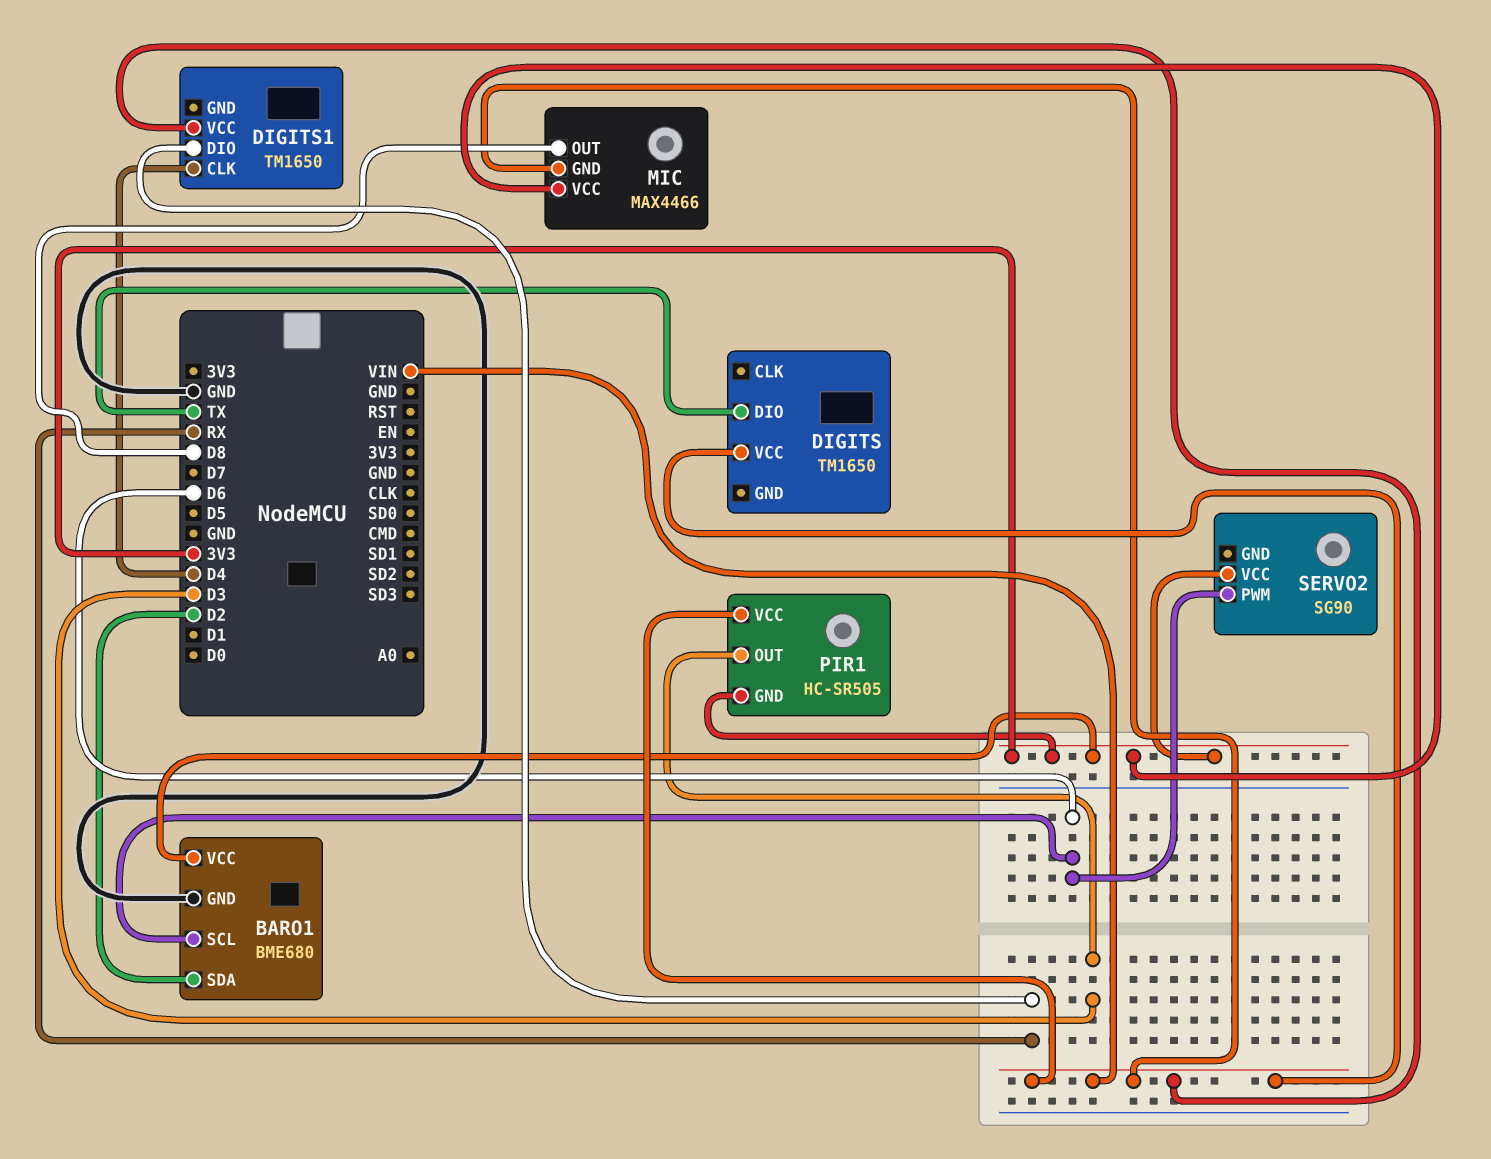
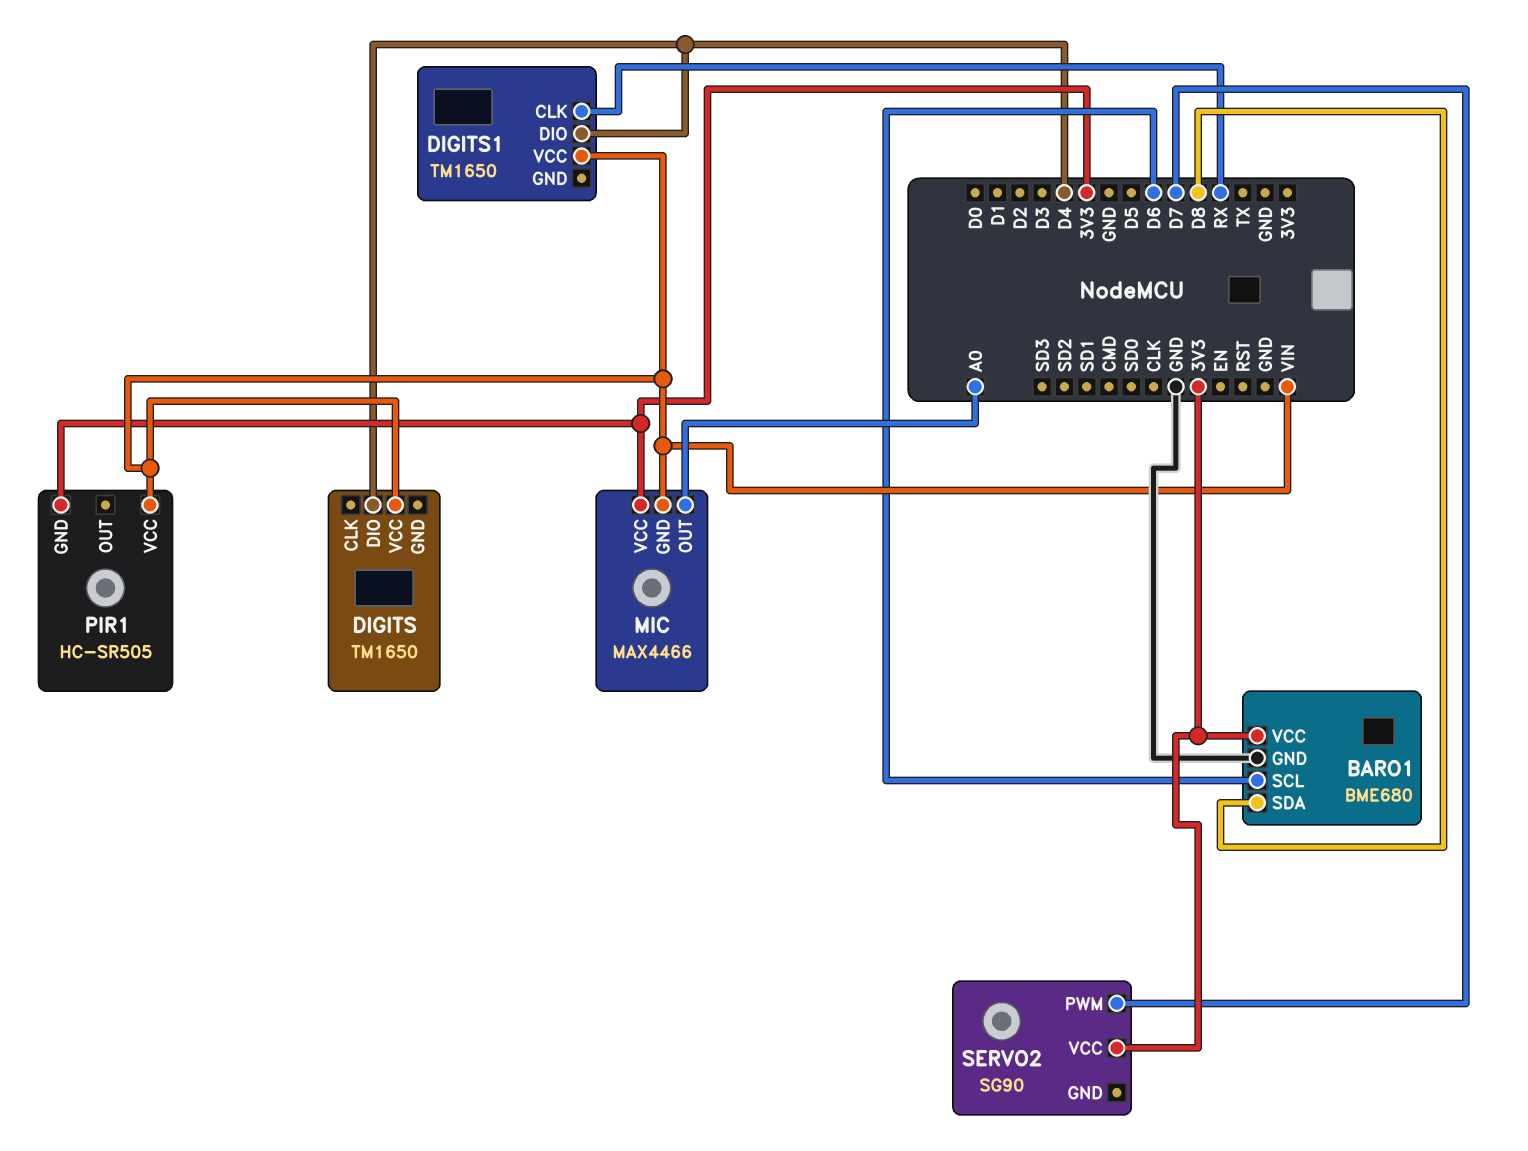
BARO1 pin SDA: D2 -> D8
DIGITS pin DIO: TX -> D4
DIGITS1 pin CLK: D4 -> RX
DIGITS1 pin DIO: RX -> D4
MIC pin OUT: D8 -> A0
PIR1 pin OUT: D3 -> none
SERVO2 pin PWM: D6 -> D7

